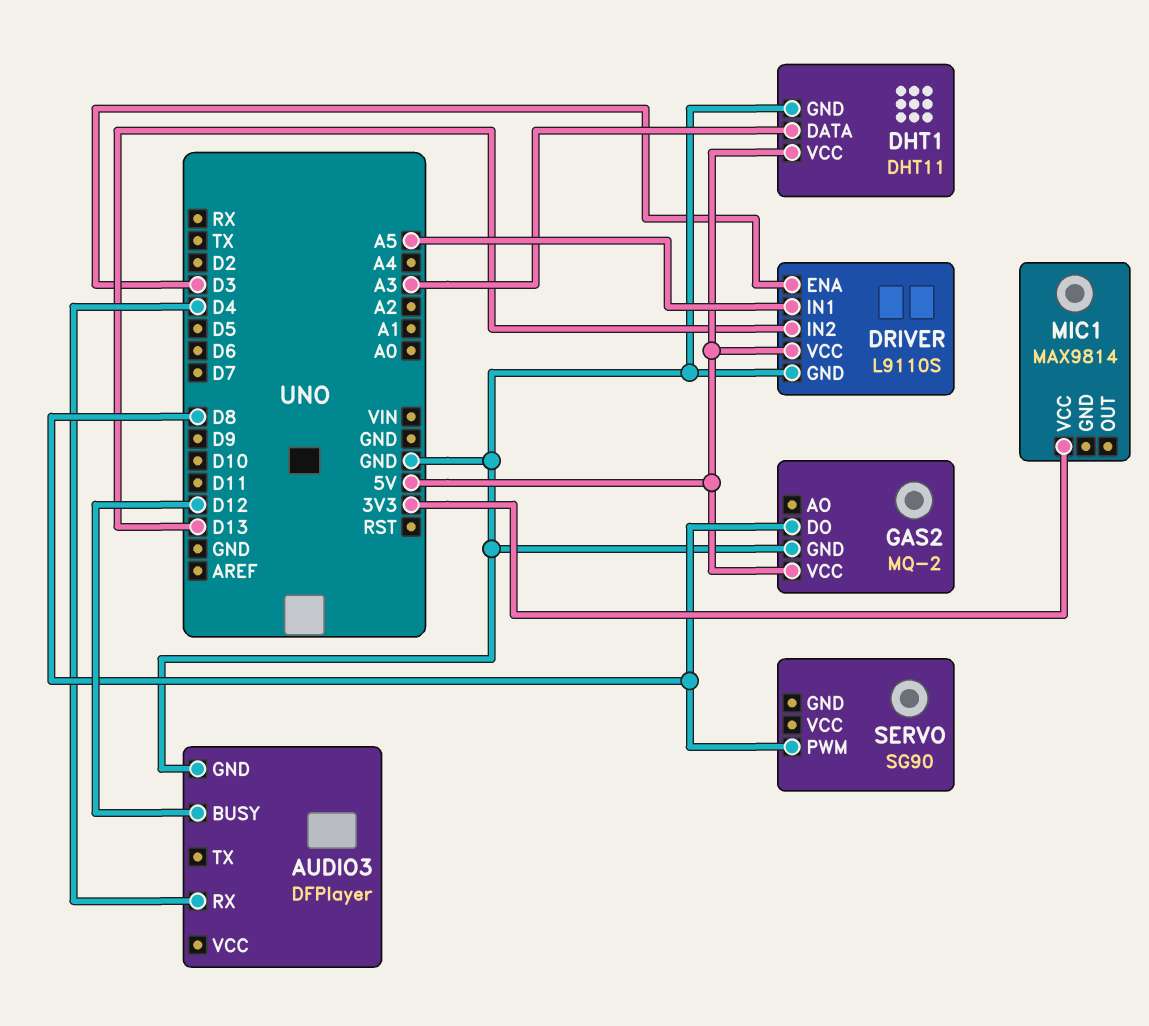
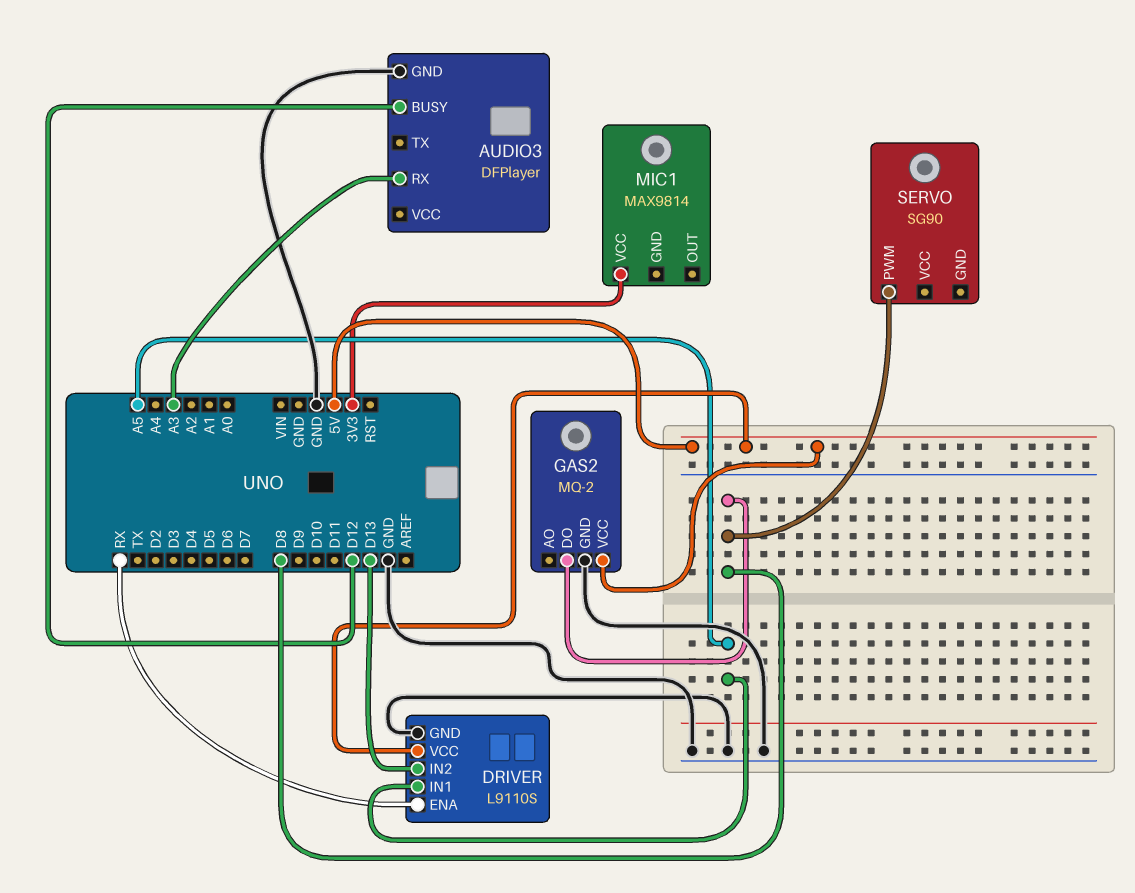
AUDIO3 pin RX: D4 -> A3
DHT1: DHT11 -> none
DHT1 pin DATA: A3 -> none
DHT1 pin GND: GND -> none
DHT1 pin VCC: 5V -> none
DRIVER pin ENA: D3 -> RX

